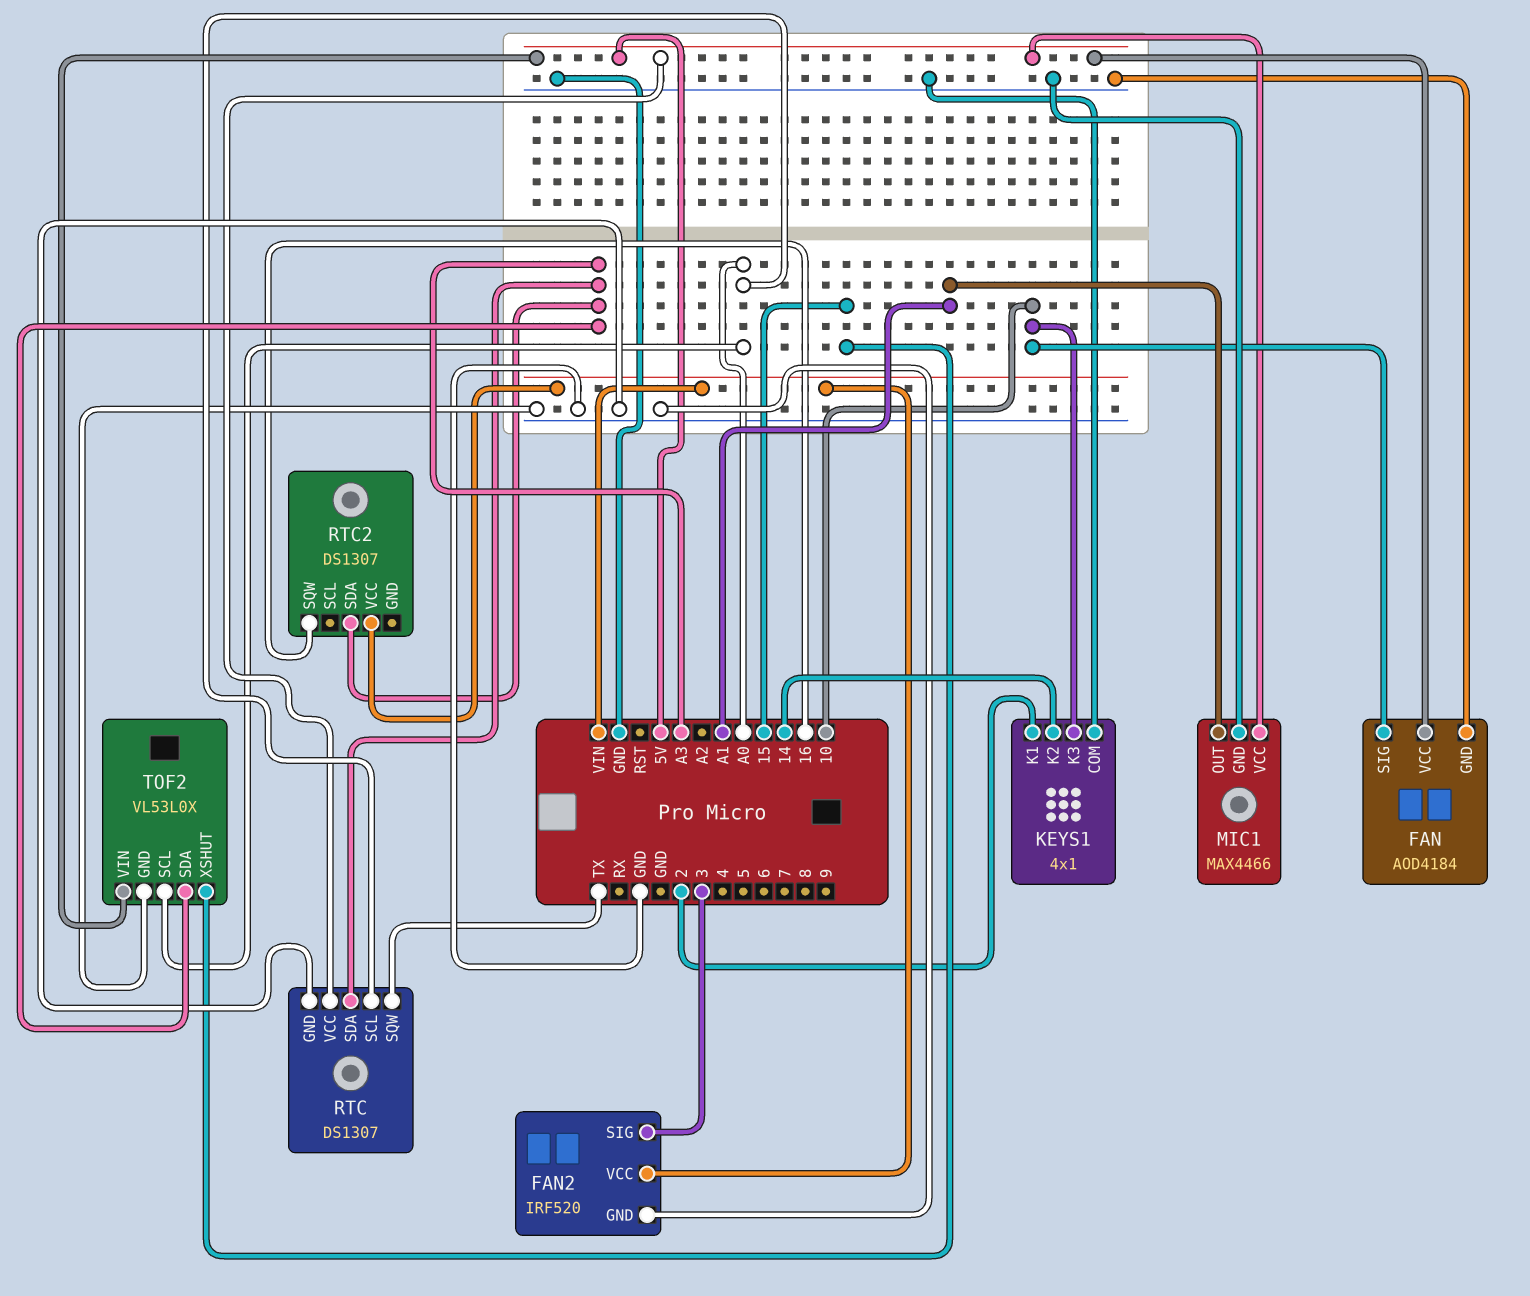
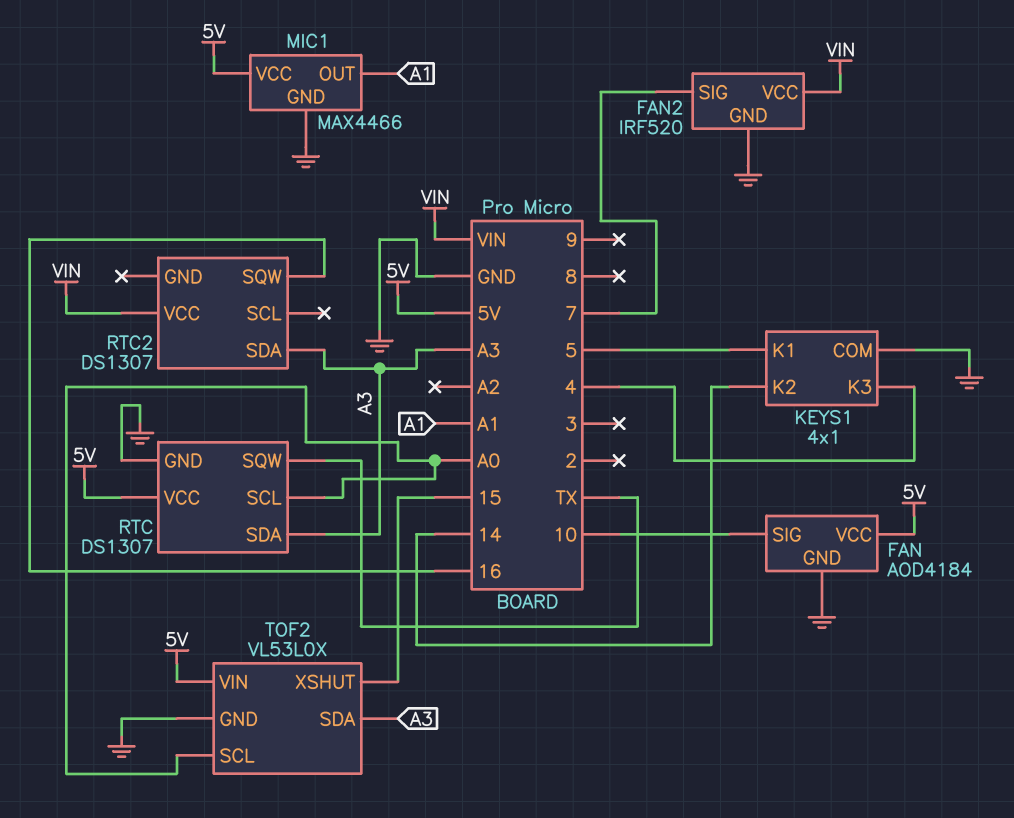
FAN2 pin SIG: 3 -> 7
KEYS1 pin K1: 2 -> 5
KEYS1 pin K3: 10 -> 4

